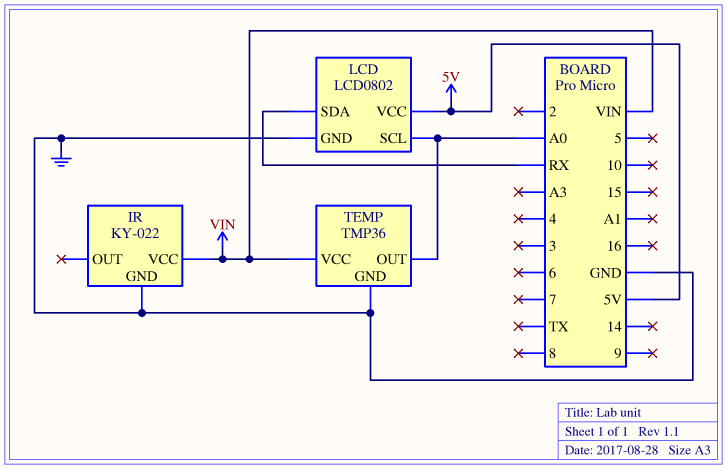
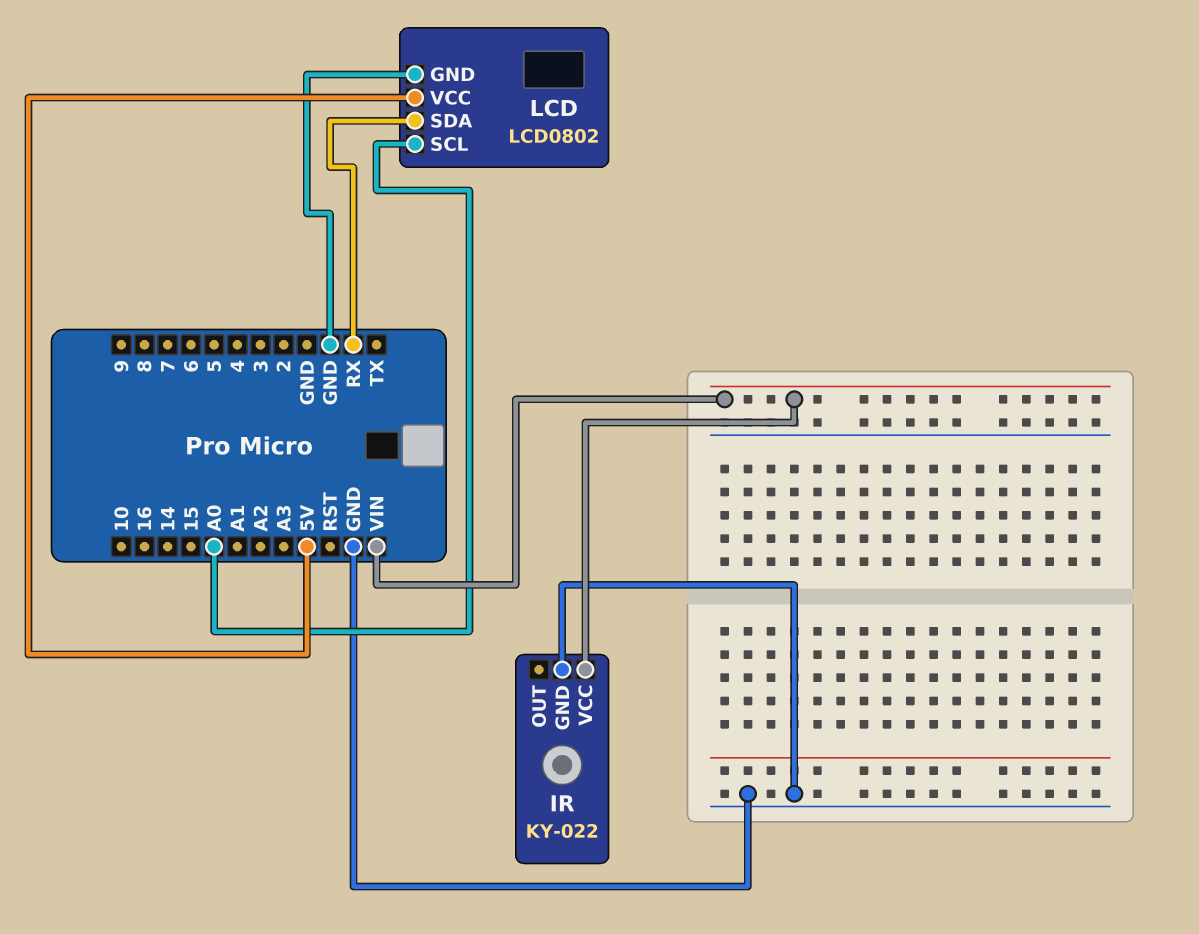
TEMP: TMP36 -> none
TEMP pin GND: GND -> none
TEMP pin OUT: A0 -> none
TEMP pin VCC: VIN -> none

